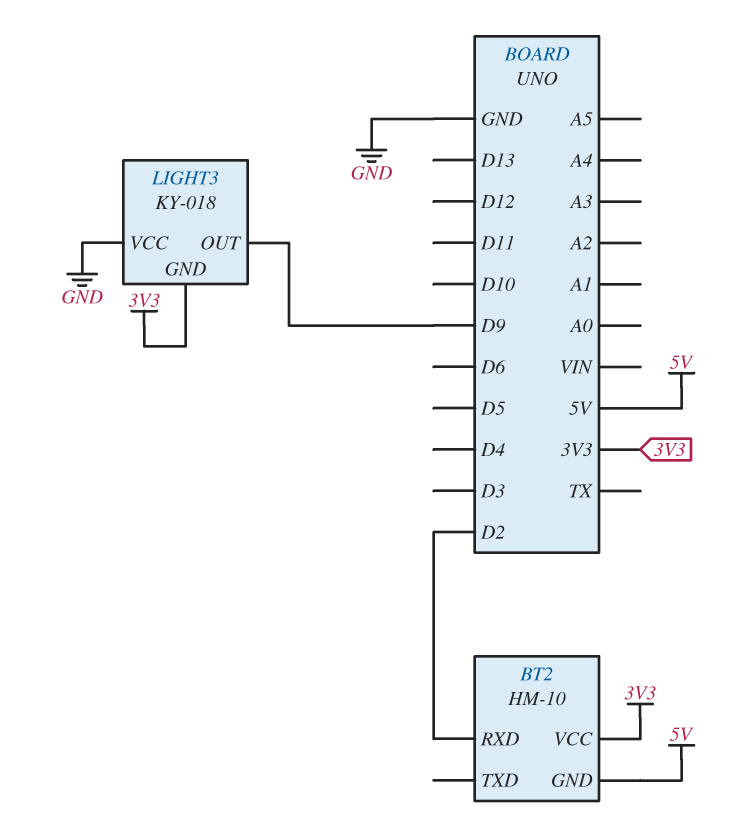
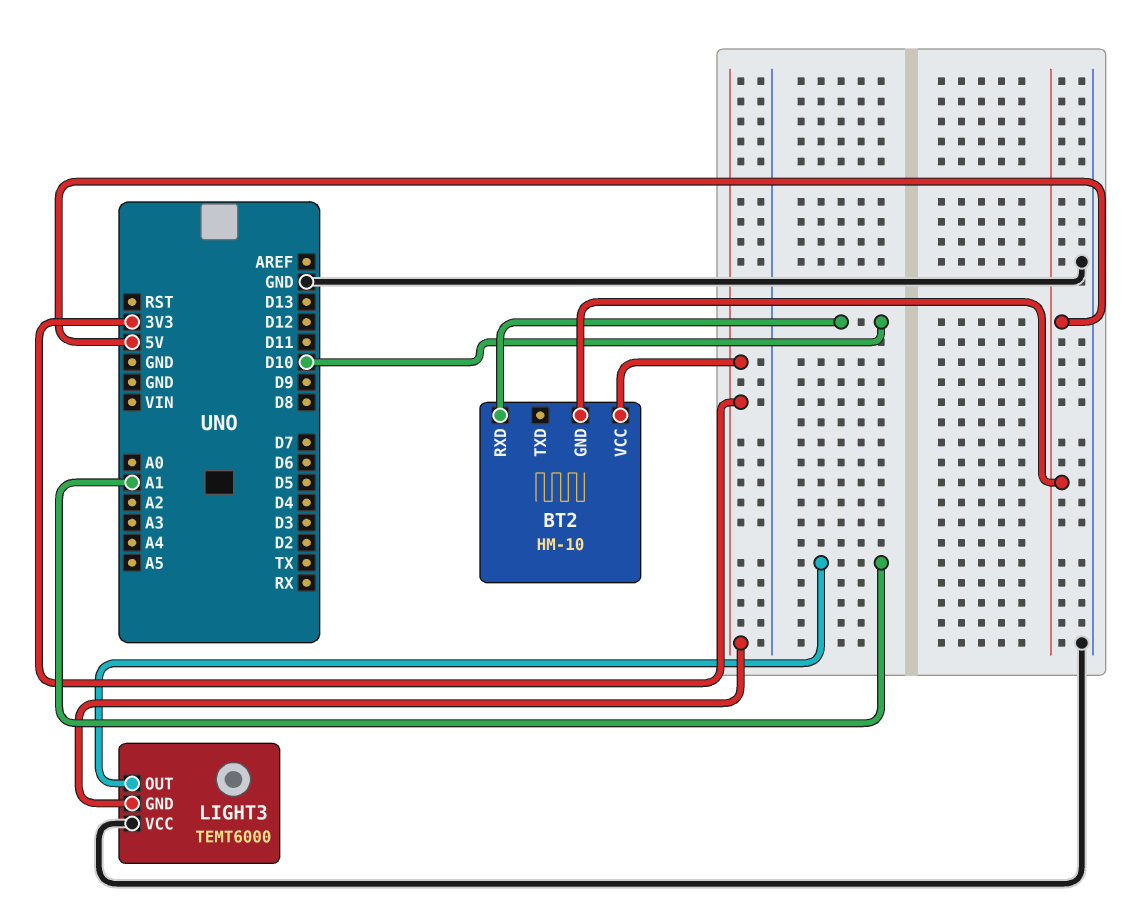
BT2 pin RXD: D2 -> D10
LIGHT3: KY-018 -> TEMT6000
LIGHT3 pin OUT: D9 -> A1

